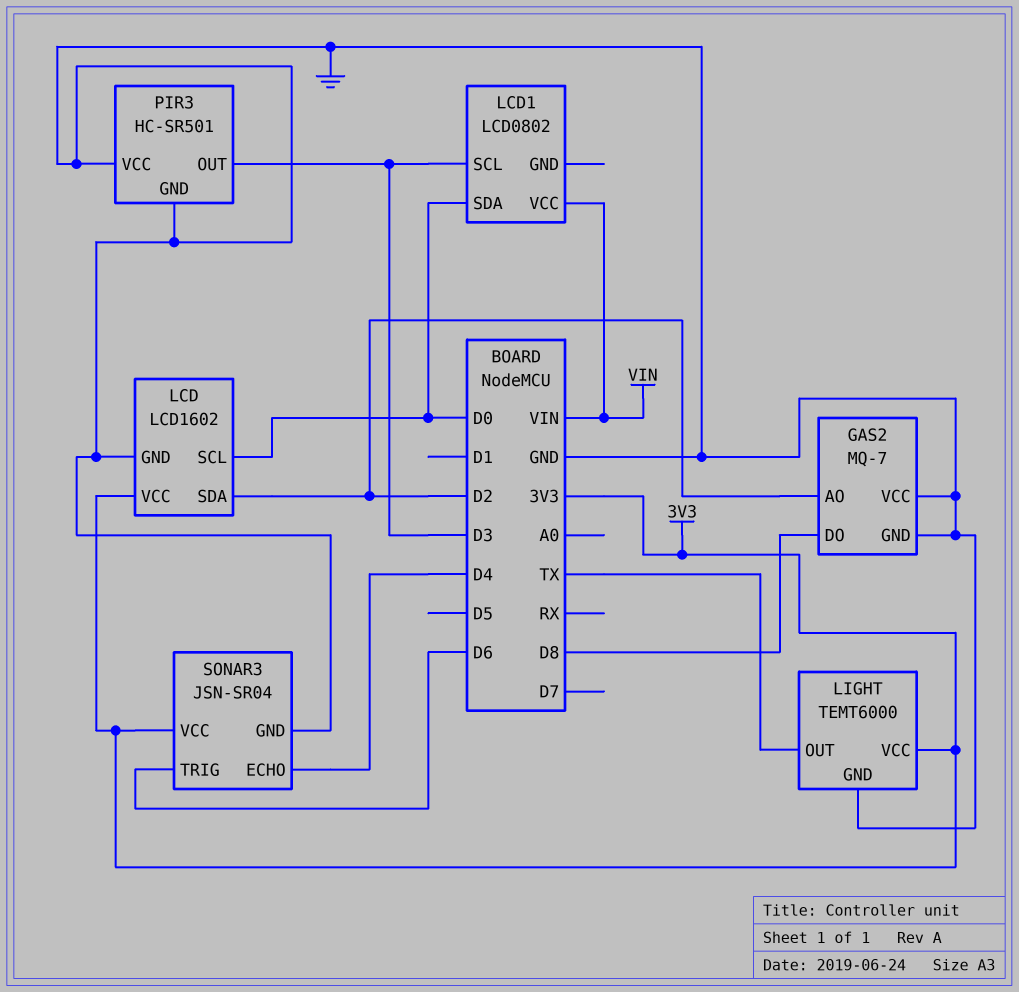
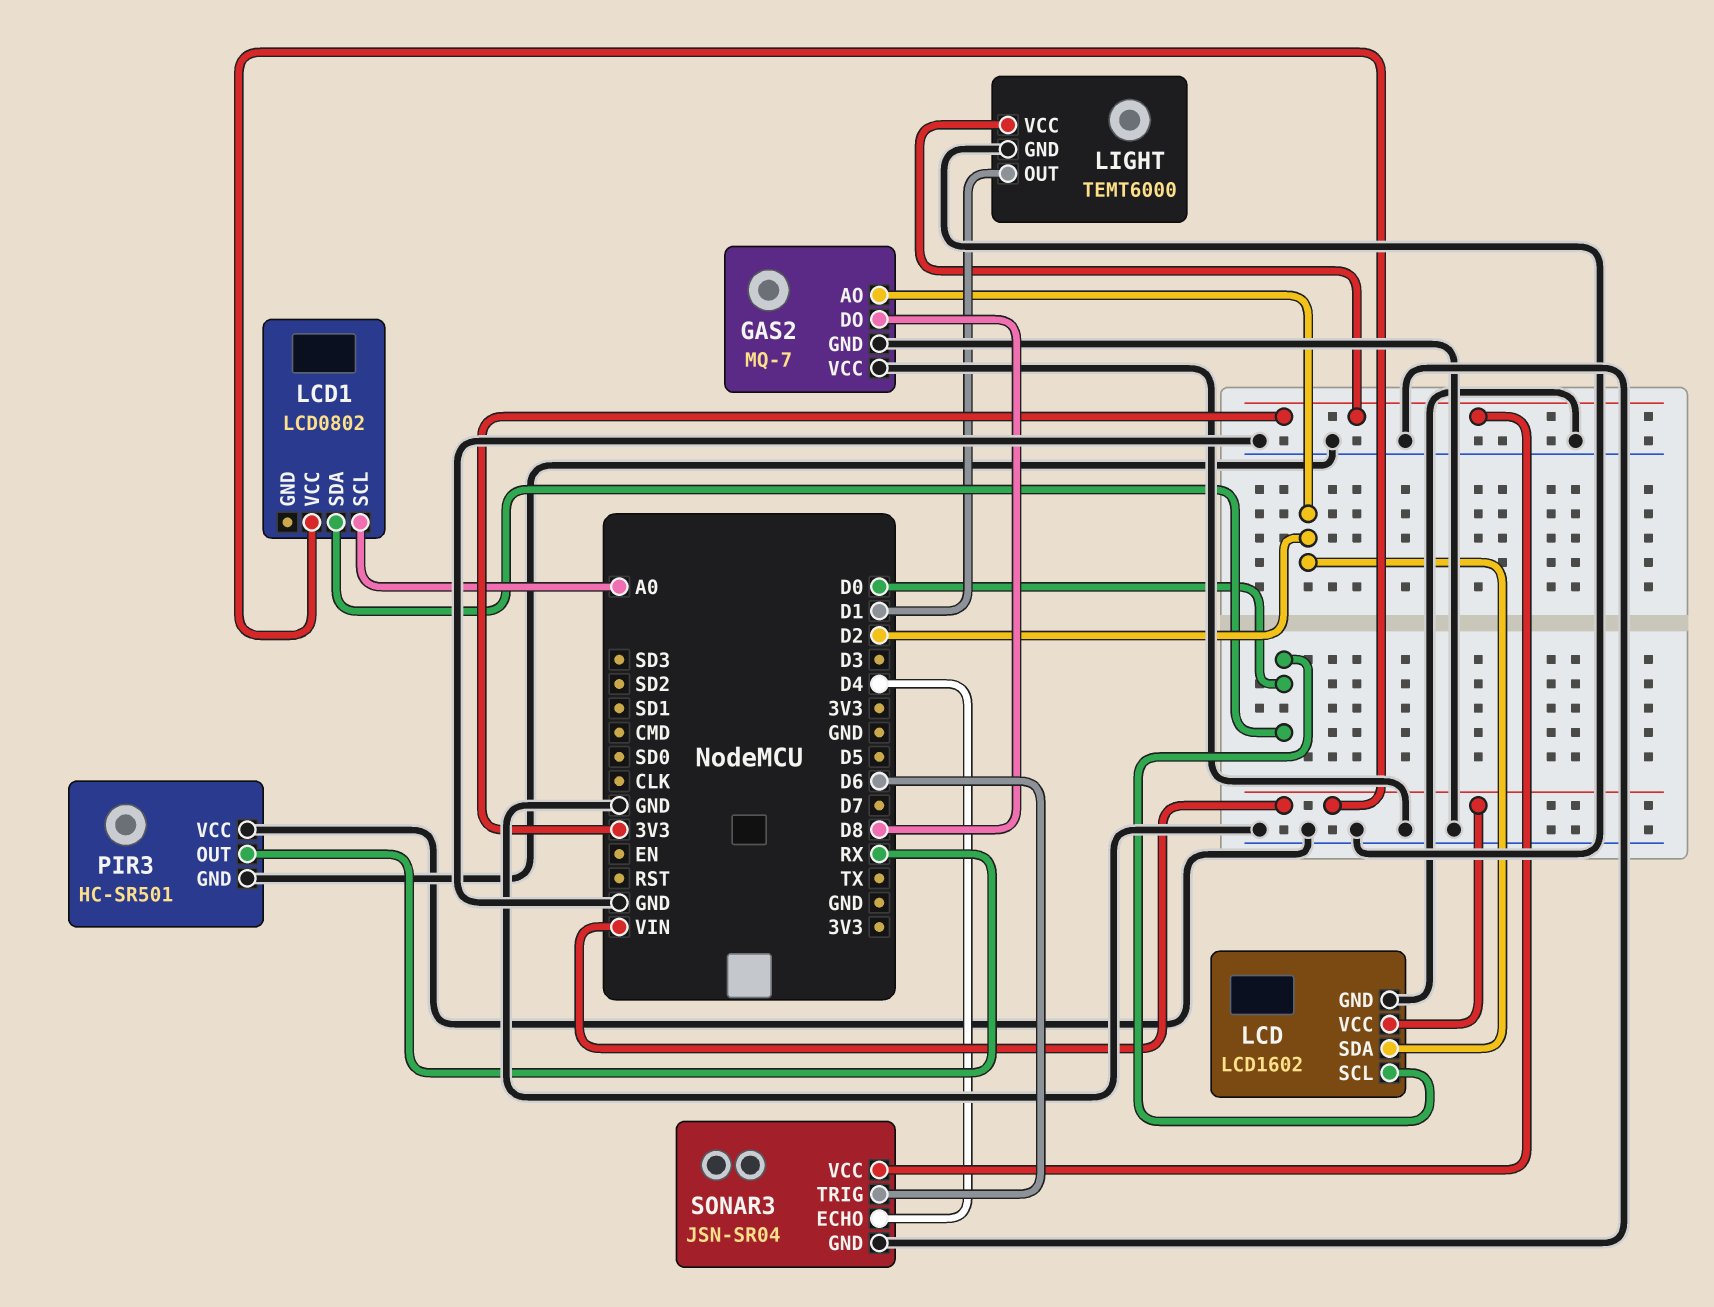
LCD pin VCC: 3V3 -> VIN
LCD1 pin SCL: D3 -> A0
LIGHT pin OUT: TX -> D1
PIR3 pin OUT: D3 -> RX

